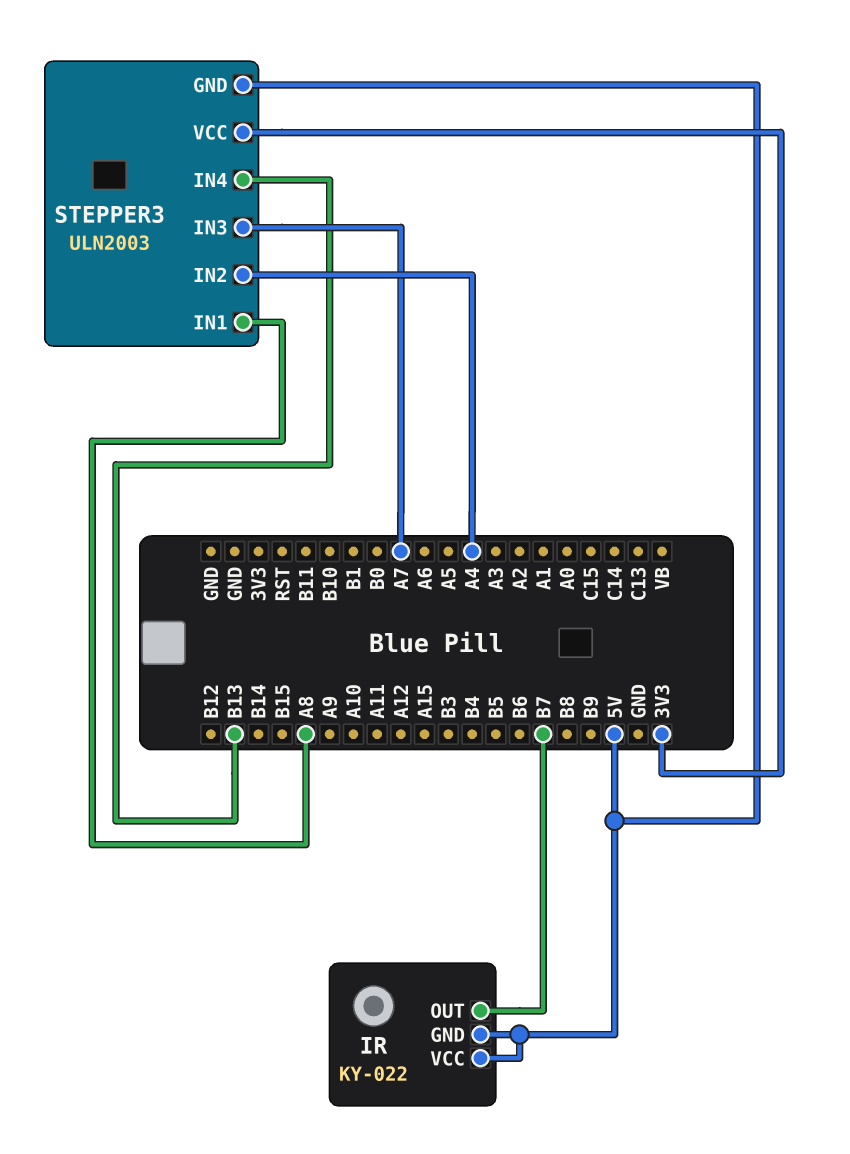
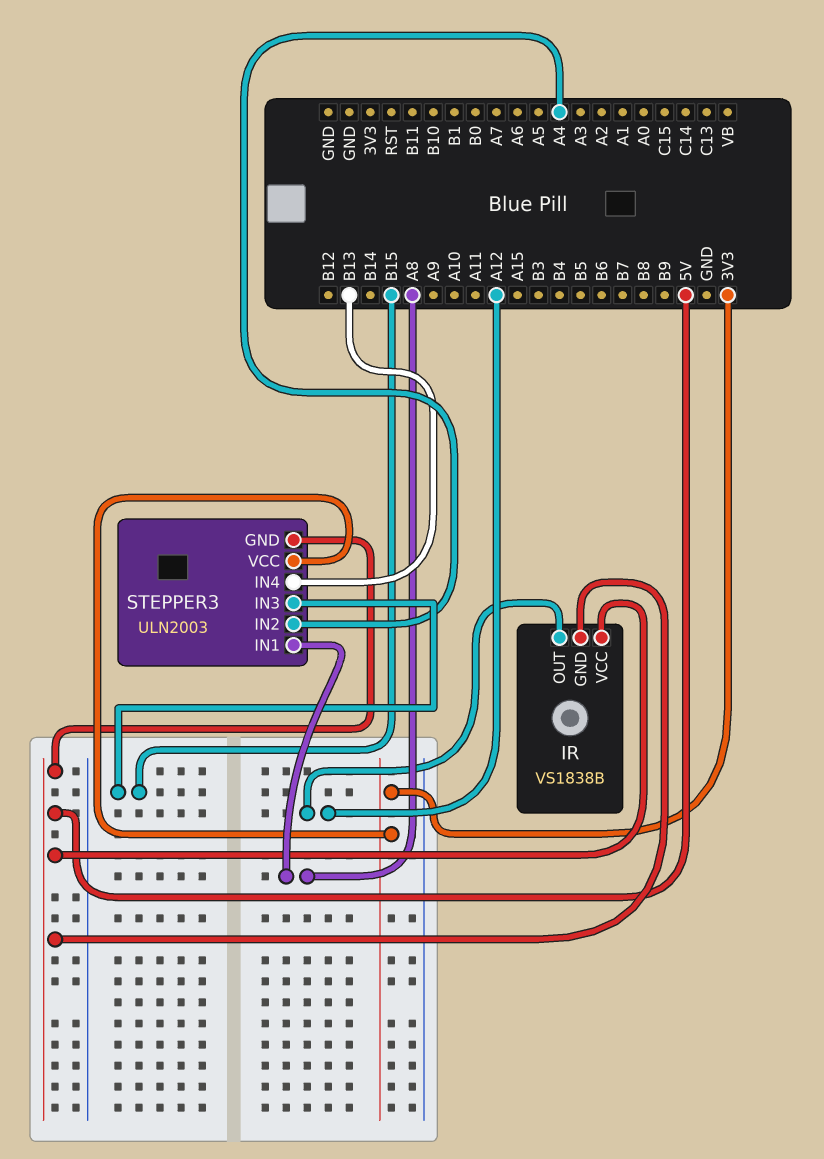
IR: KY-022 -> VS1838B
IR pin OUT: B7 -> A12
STEPPER3 pin IN3: A7 -> B15

